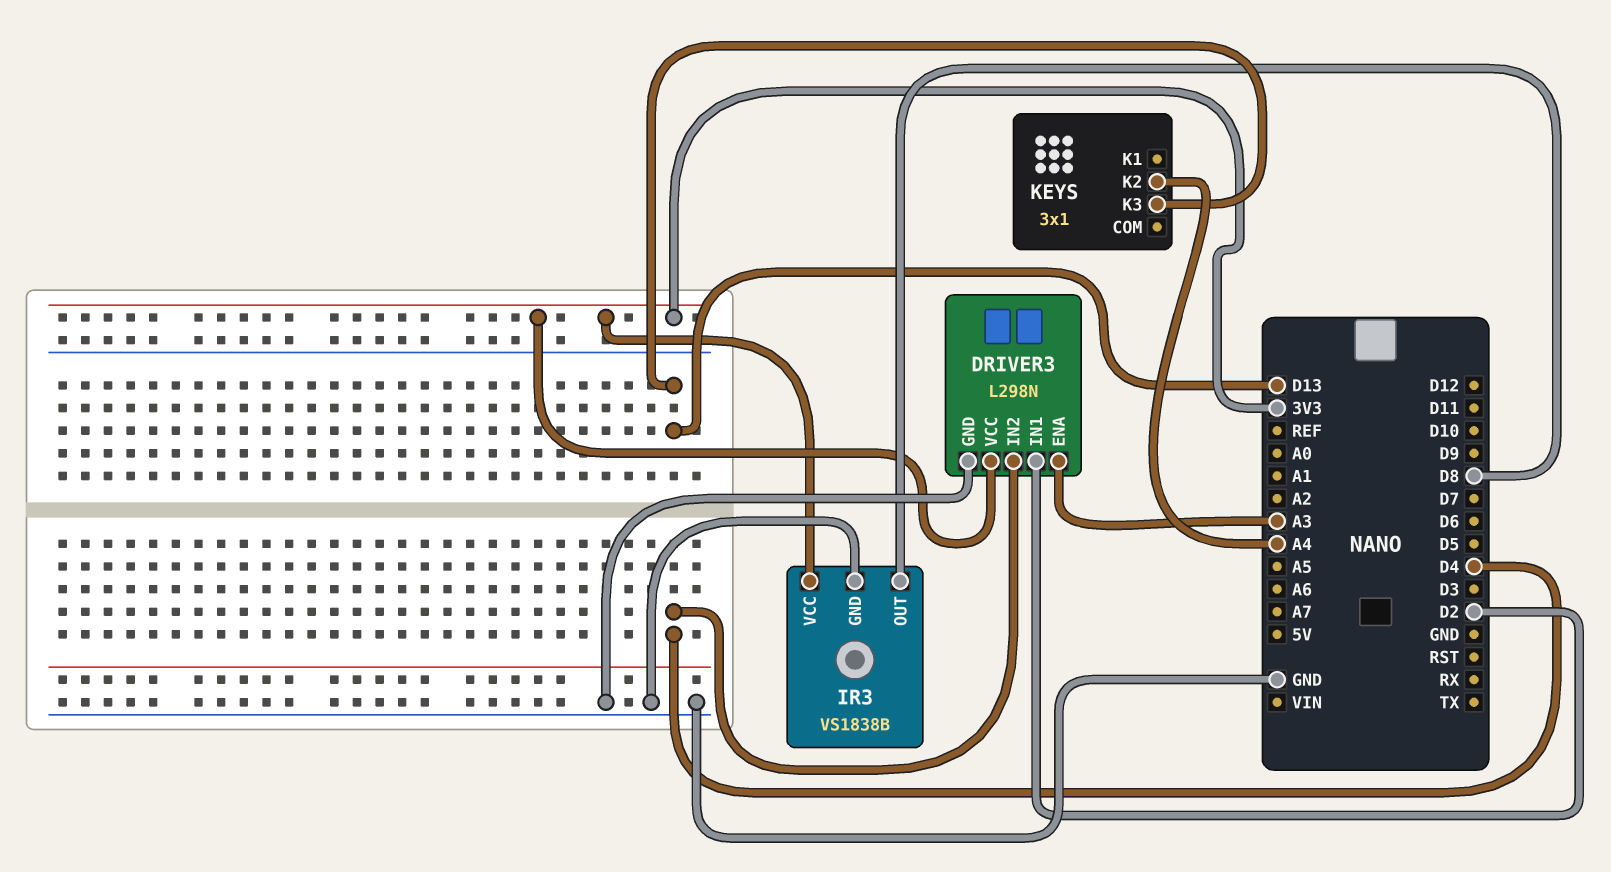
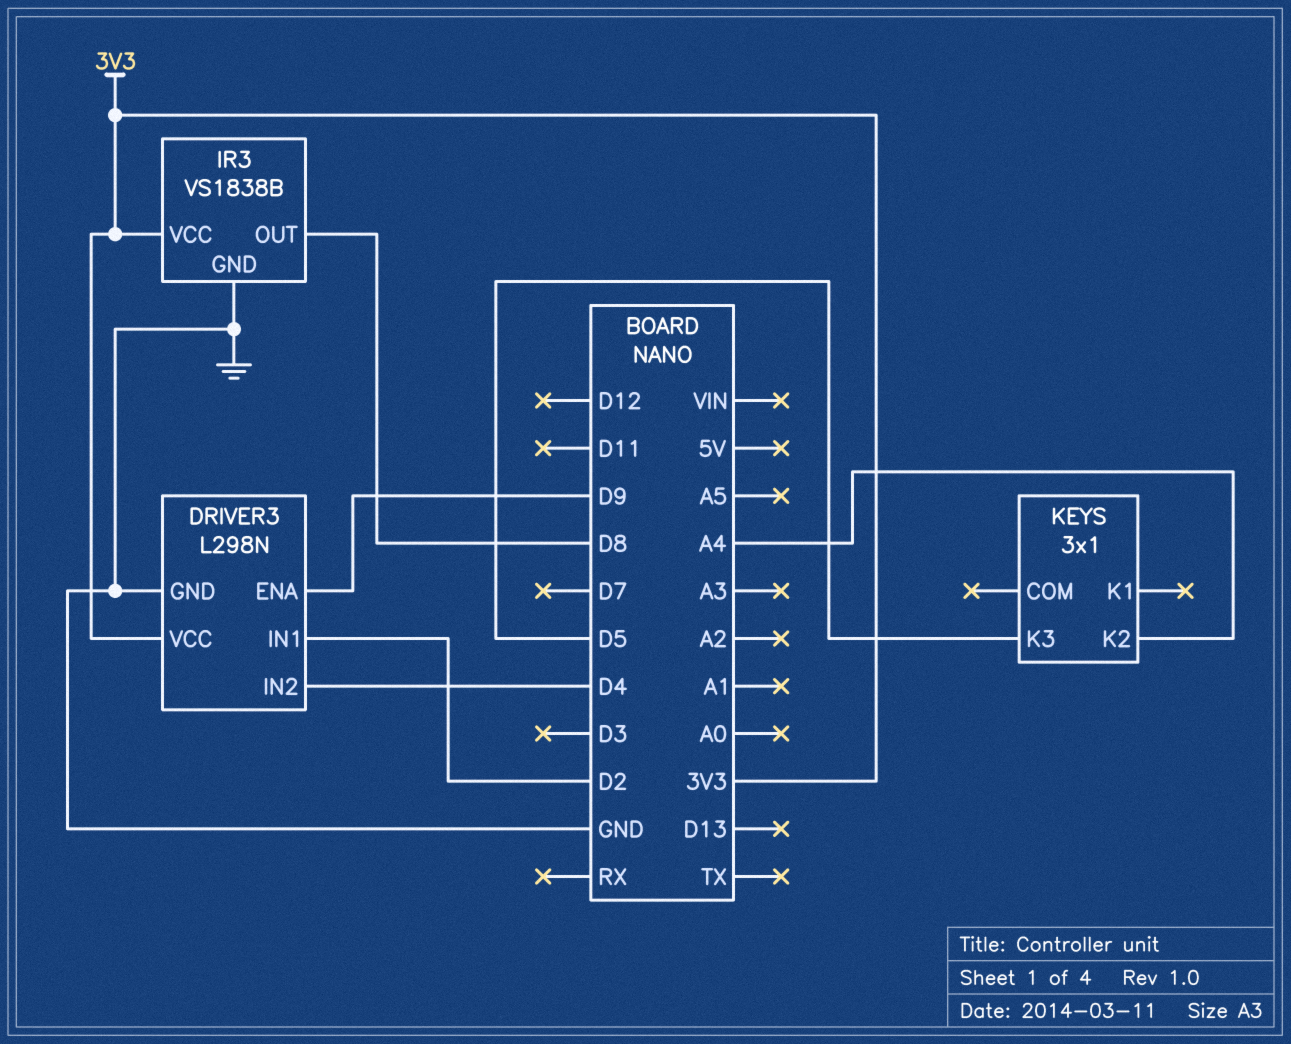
DRIVER3 pin ENA: A3 -> D9
KEYS pin K3: D13 -> D5

